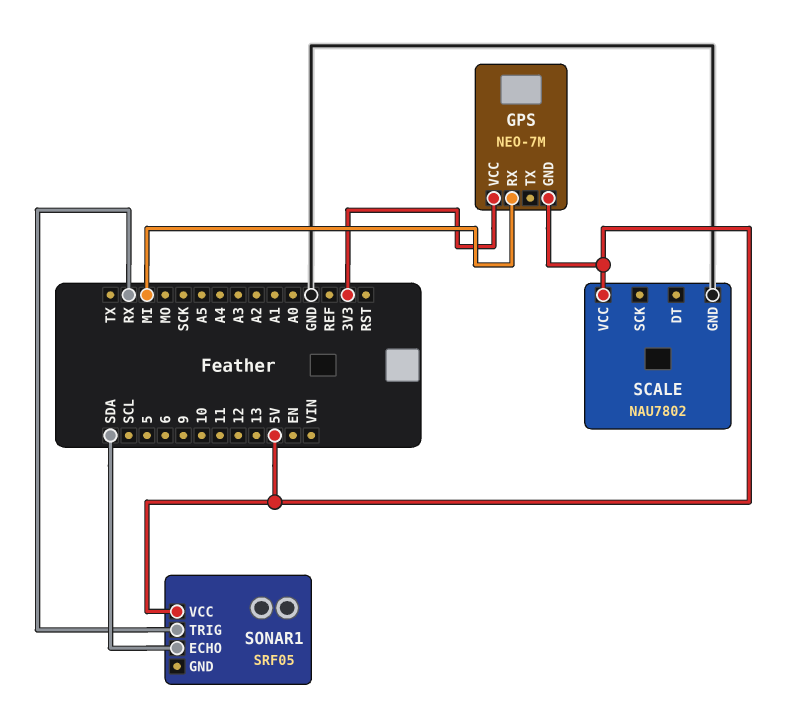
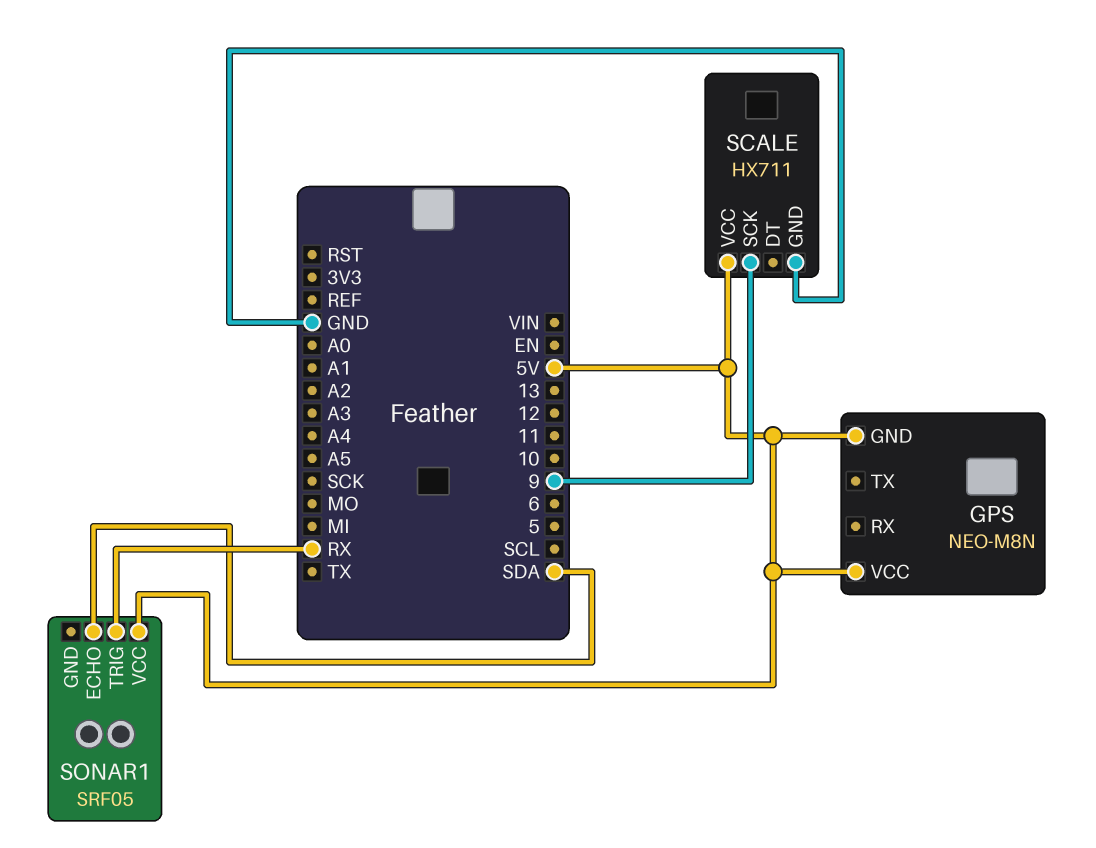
GPS: NEO-7M -> NEO-M8N
GPS pin RX: MI -> none
GPS pin VCC: 3V3 -> 5V
SCALE: NAU7802 -> HX711
SCALE pin SCK: none -> 9

